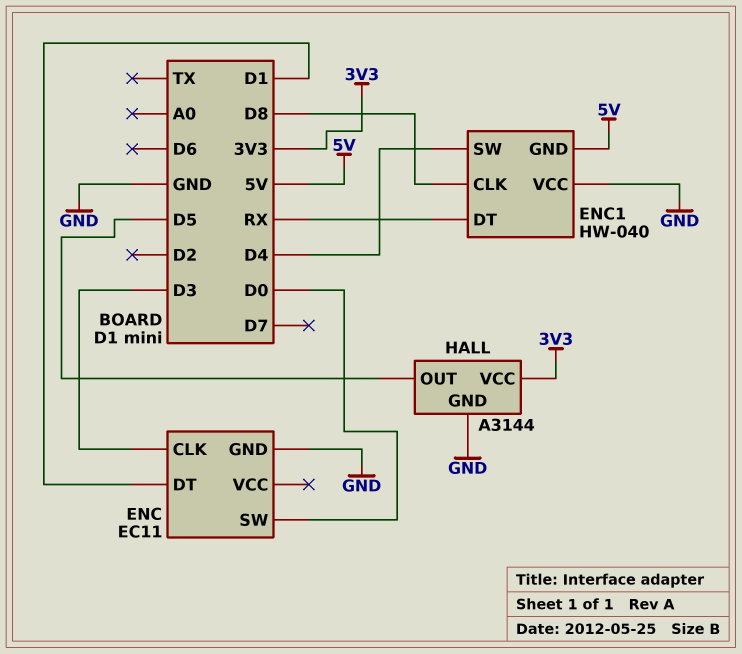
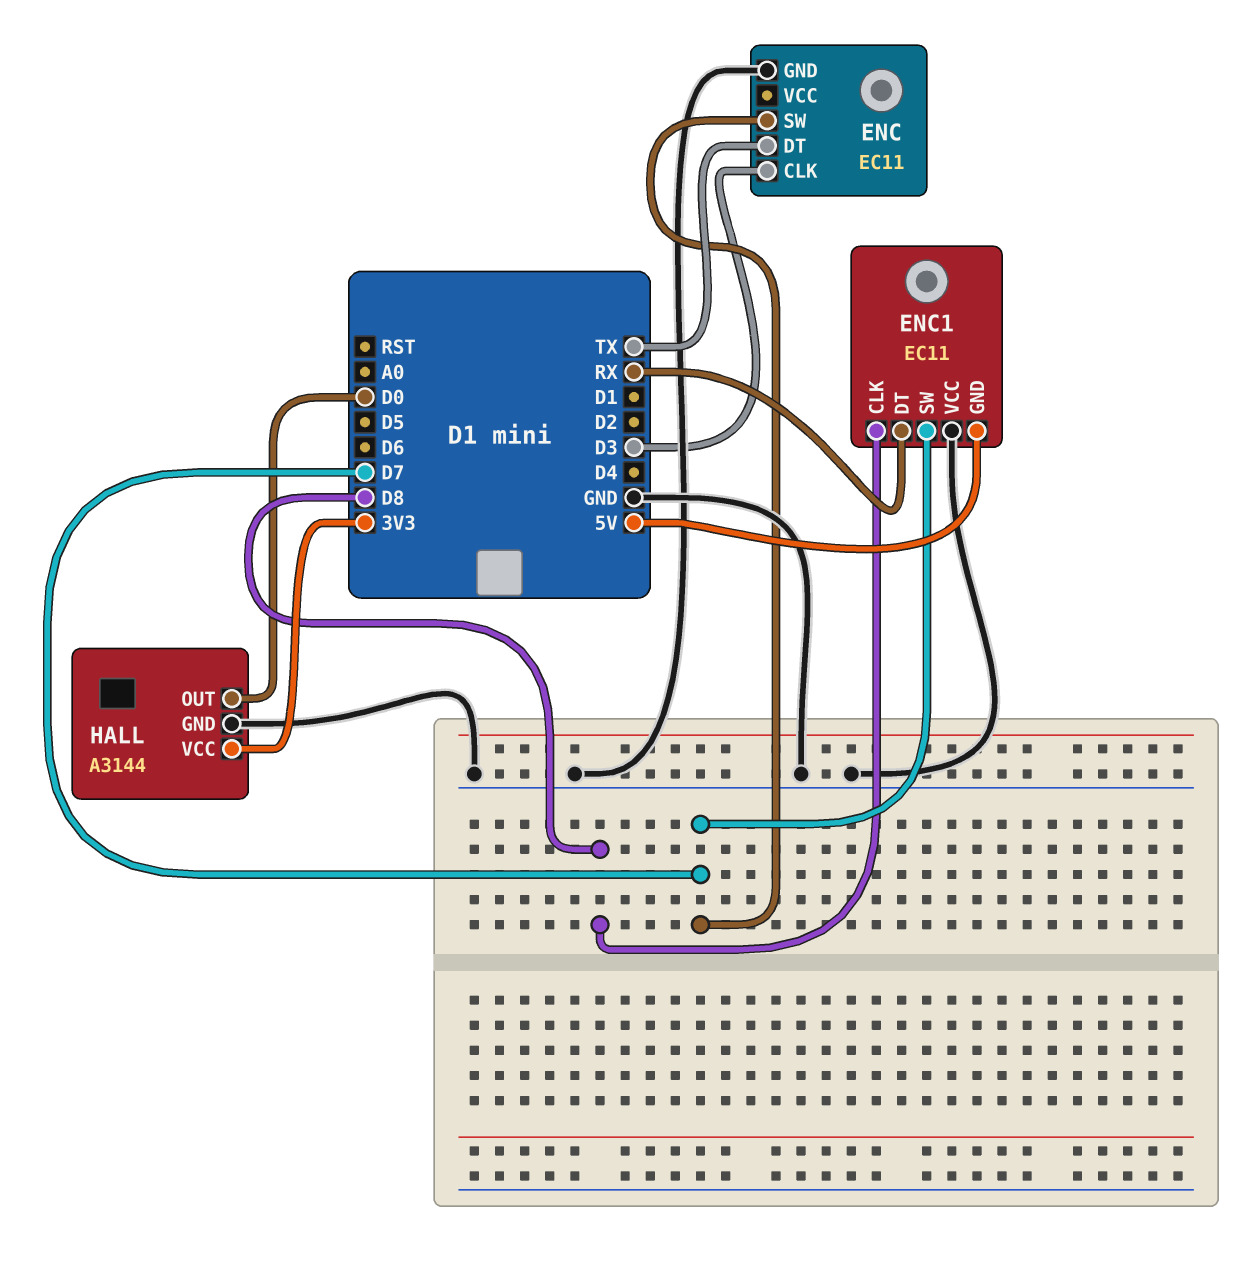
ENC pin DT: D1 -> TX
ENC pin SW: D0 -> D7
ENC1: HW-040 -> EC11
ENC1 pin SW: D4 -> D7
HALL pin OUT: D5 -> D0

